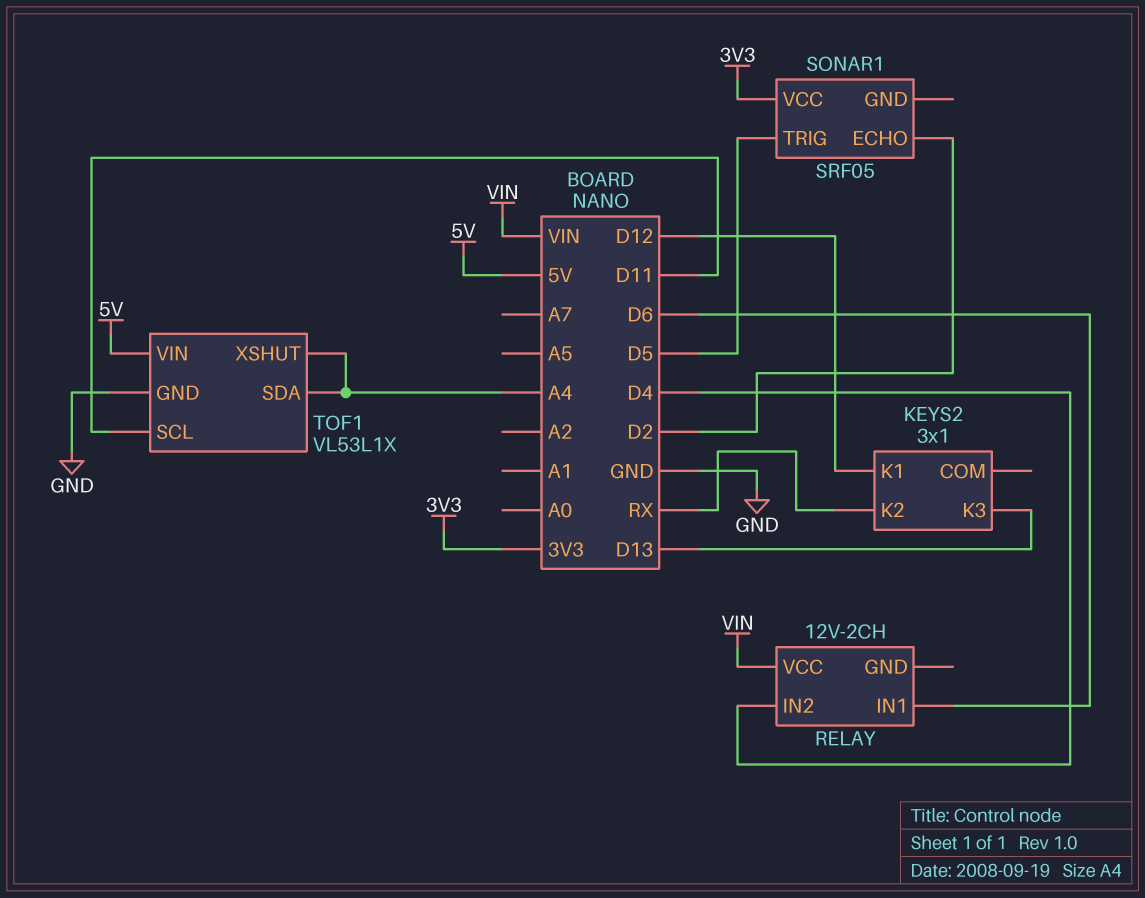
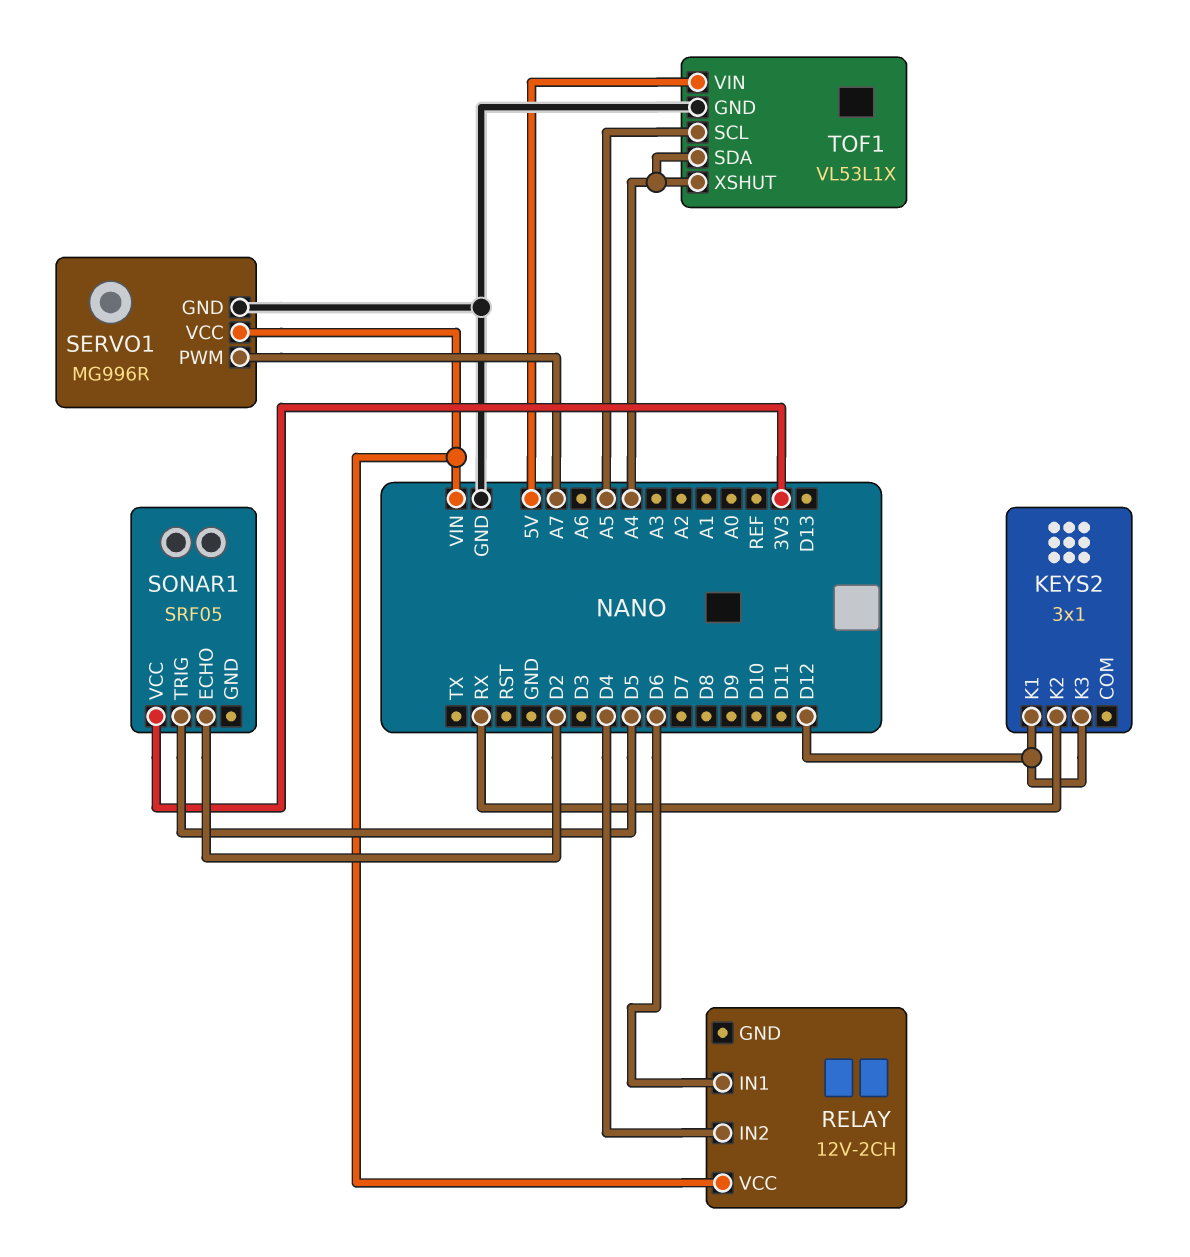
KEYS2 pin K3: D13 -> D12
SERVO1: none -> MG996R
SERVO1 pin GND: none -> GND
SERVO1 pin PWM: none -> A7
SERVO1 pin VCC: none -> VIN
TOF1 pin SCL: D11 -> A5

